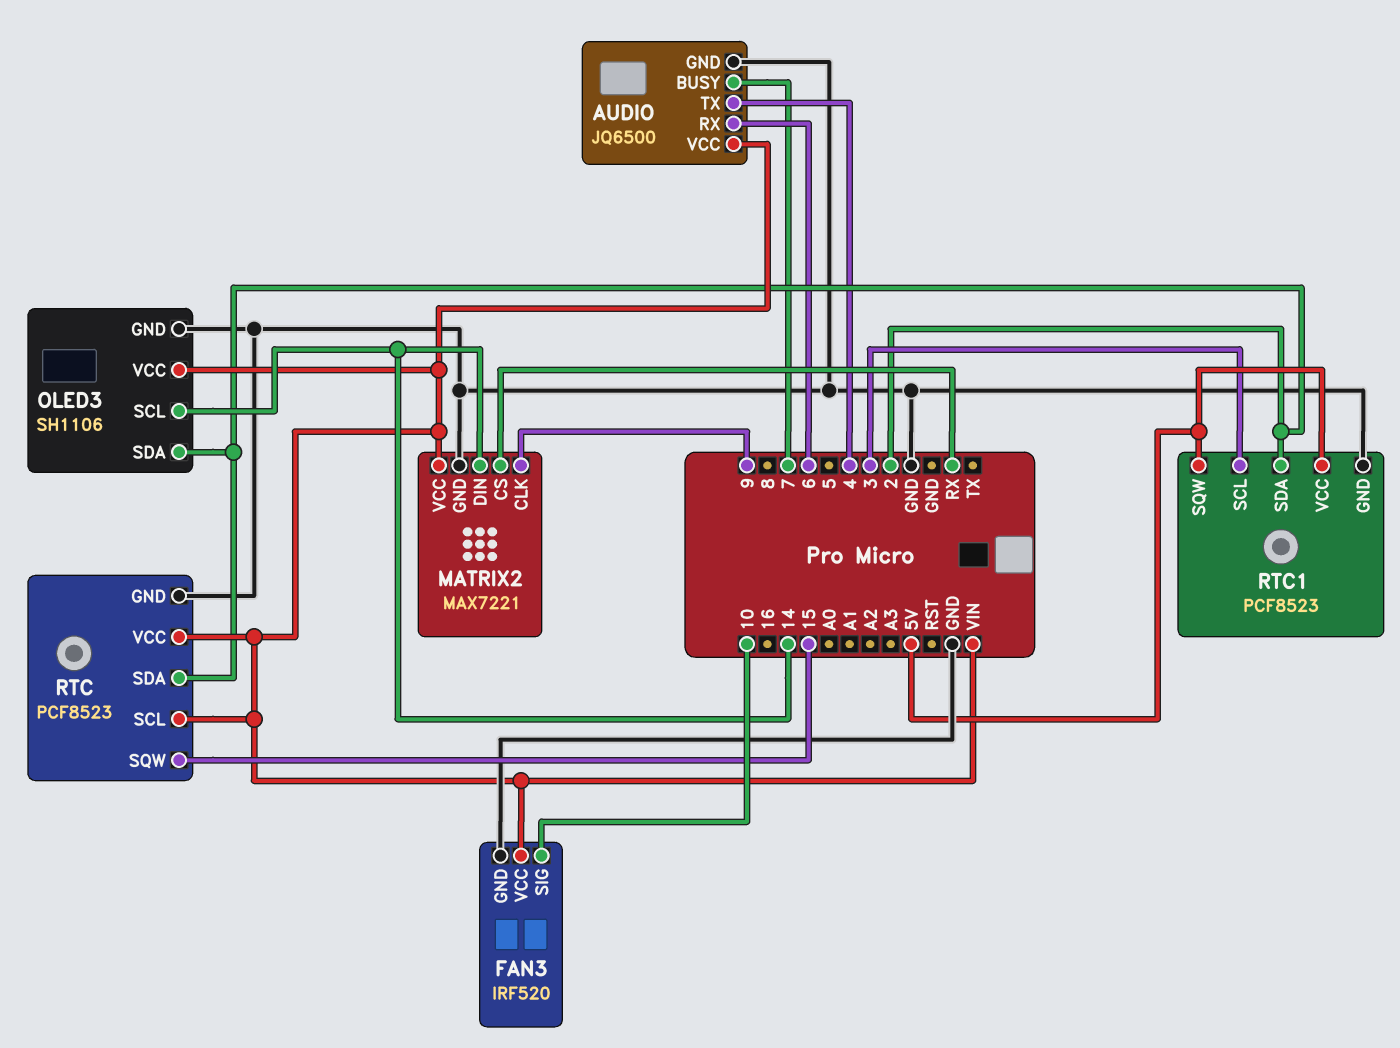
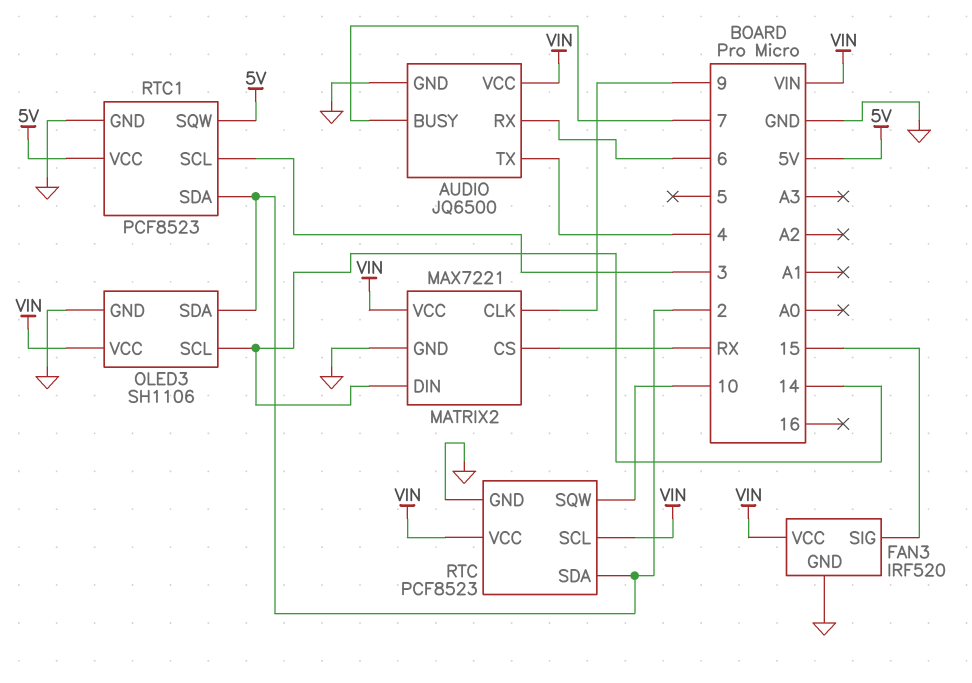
FAN3 pin SIG: 10 -> 15
RTC pin SQW: 15 -> 10

